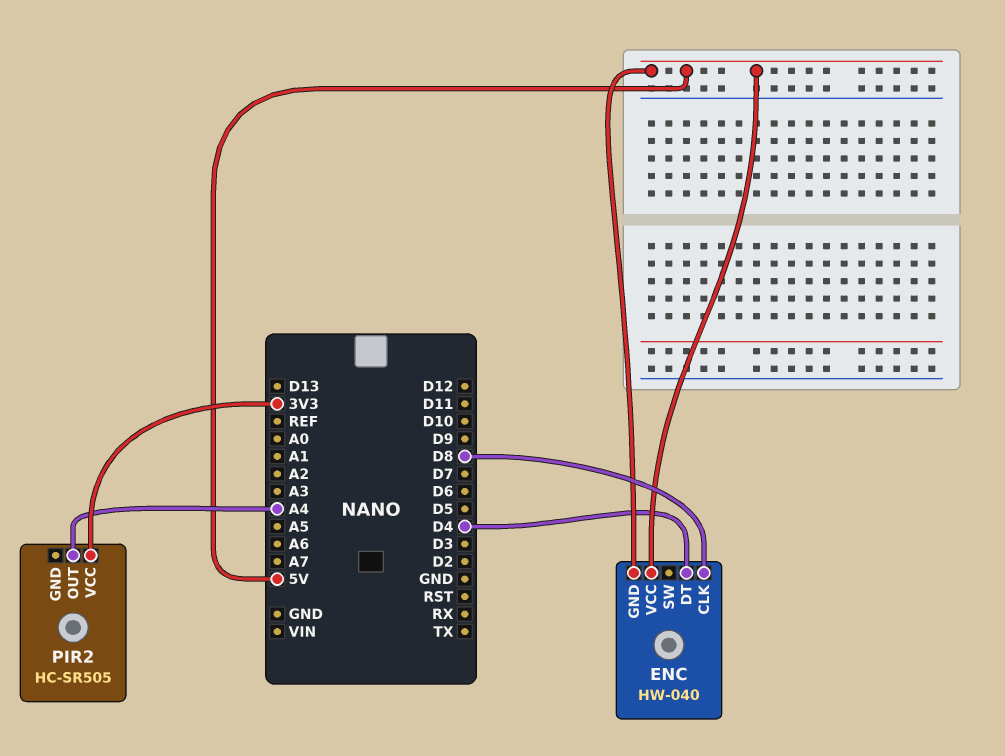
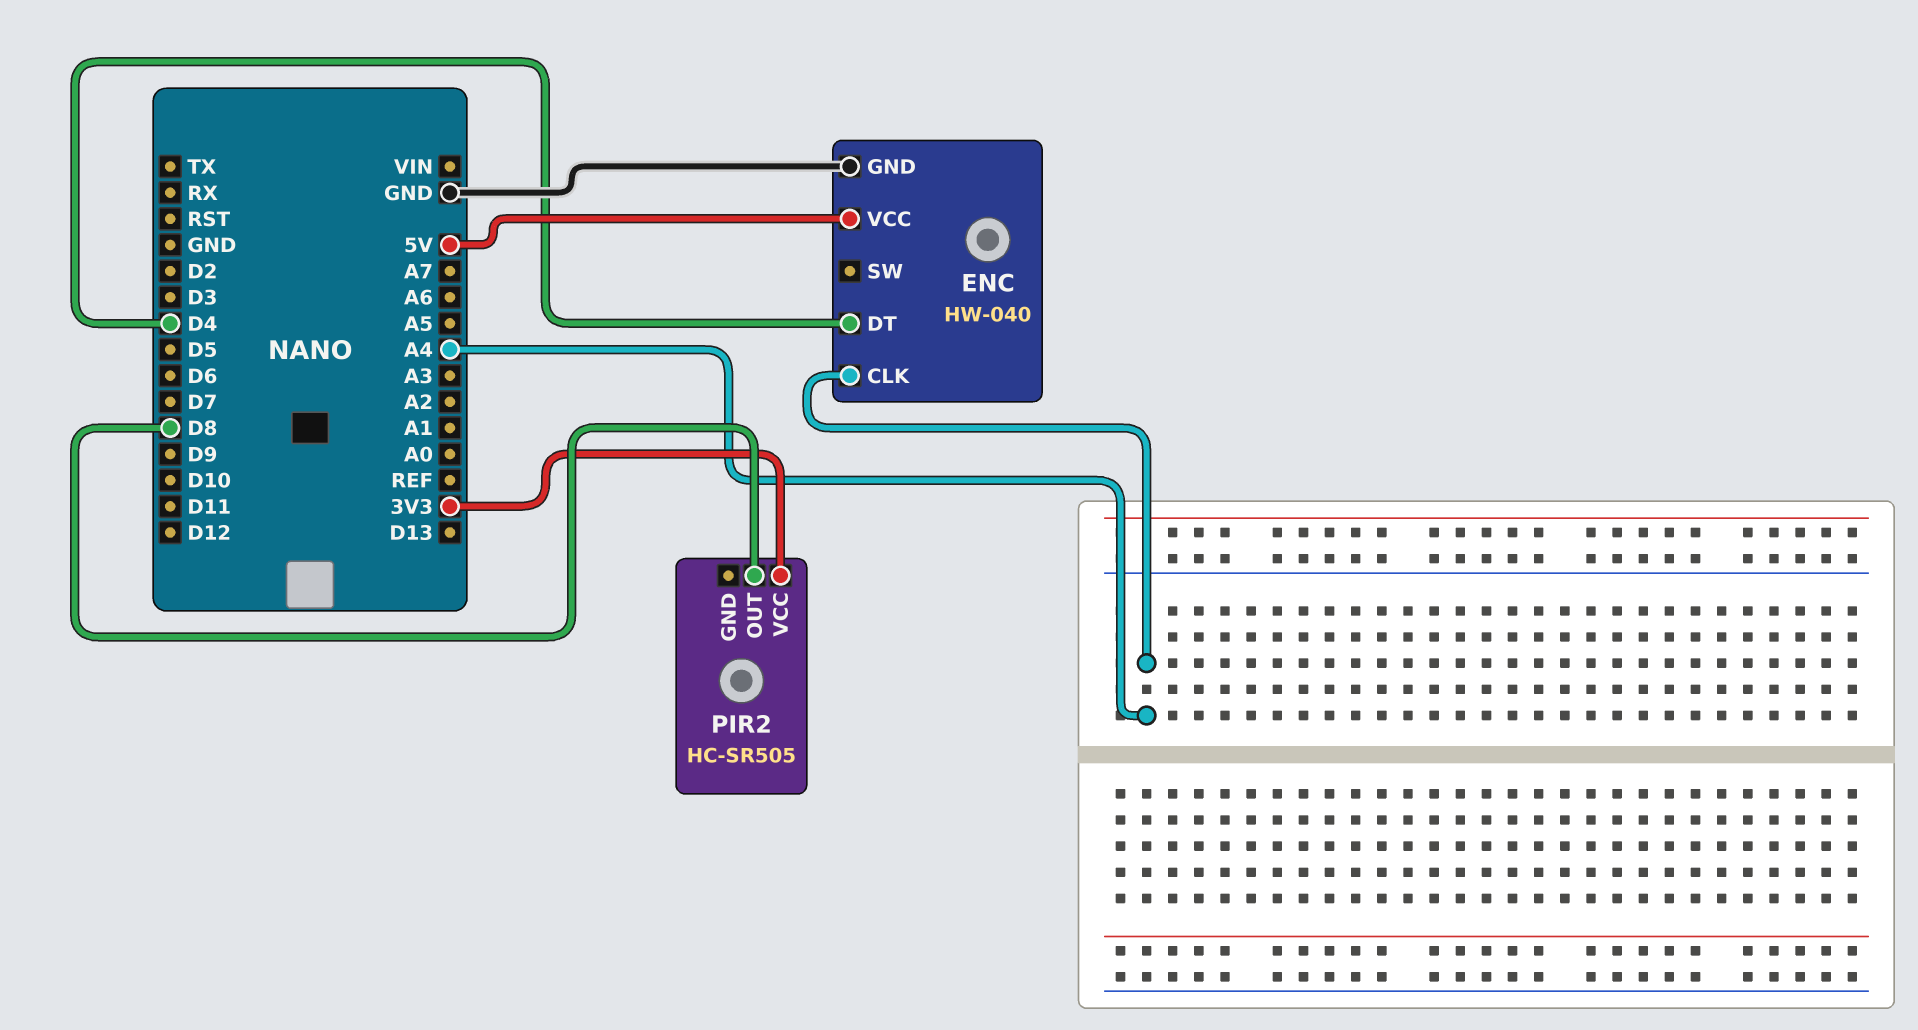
ENC pin CLK: D8 -> A4
ENC pin GND: 5V -> GND
PIR2 pin OUT: A4 -> D8

